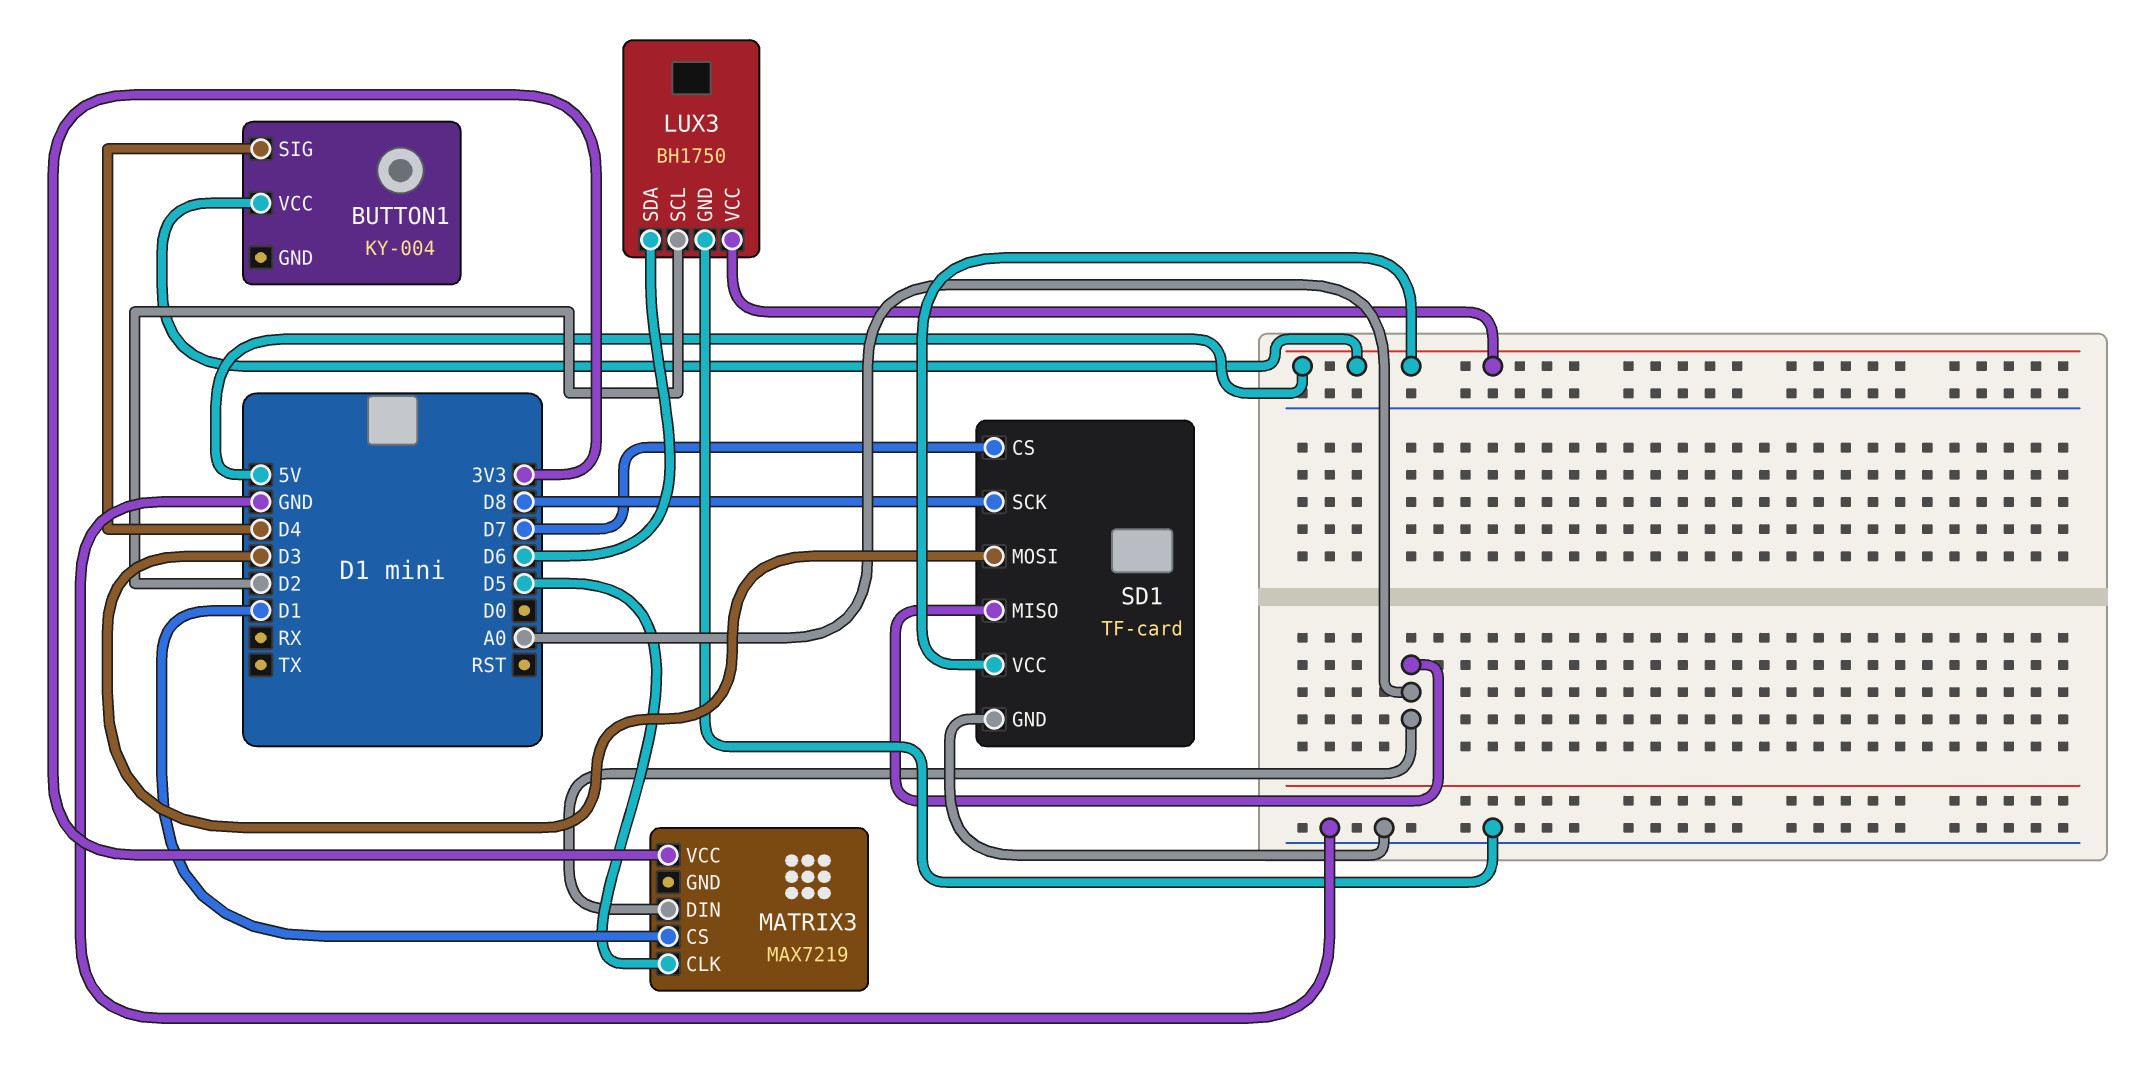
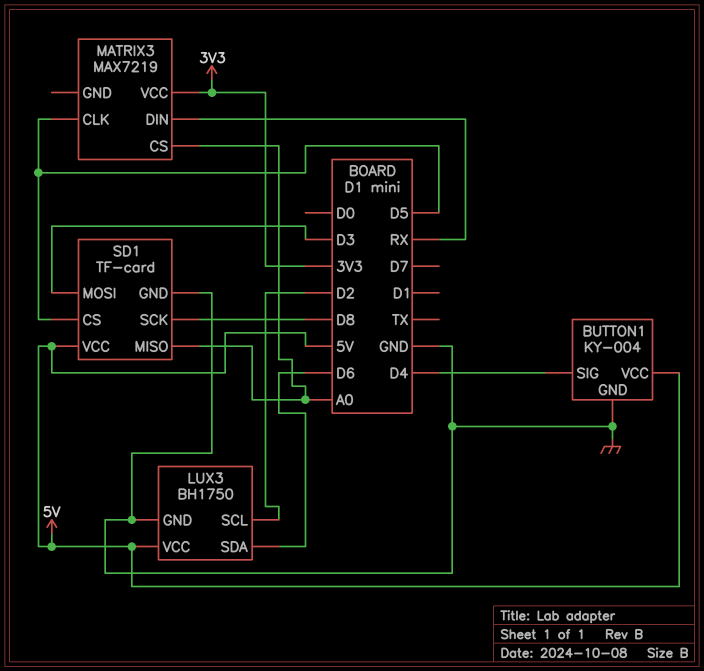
BUTTON1 pin GND: none -> GND
MATRIX3 pin CS: D1 -> A0
MATRIX3 pin DIN: A0 -> RX
SD1 pin CS: D7 -> D5

